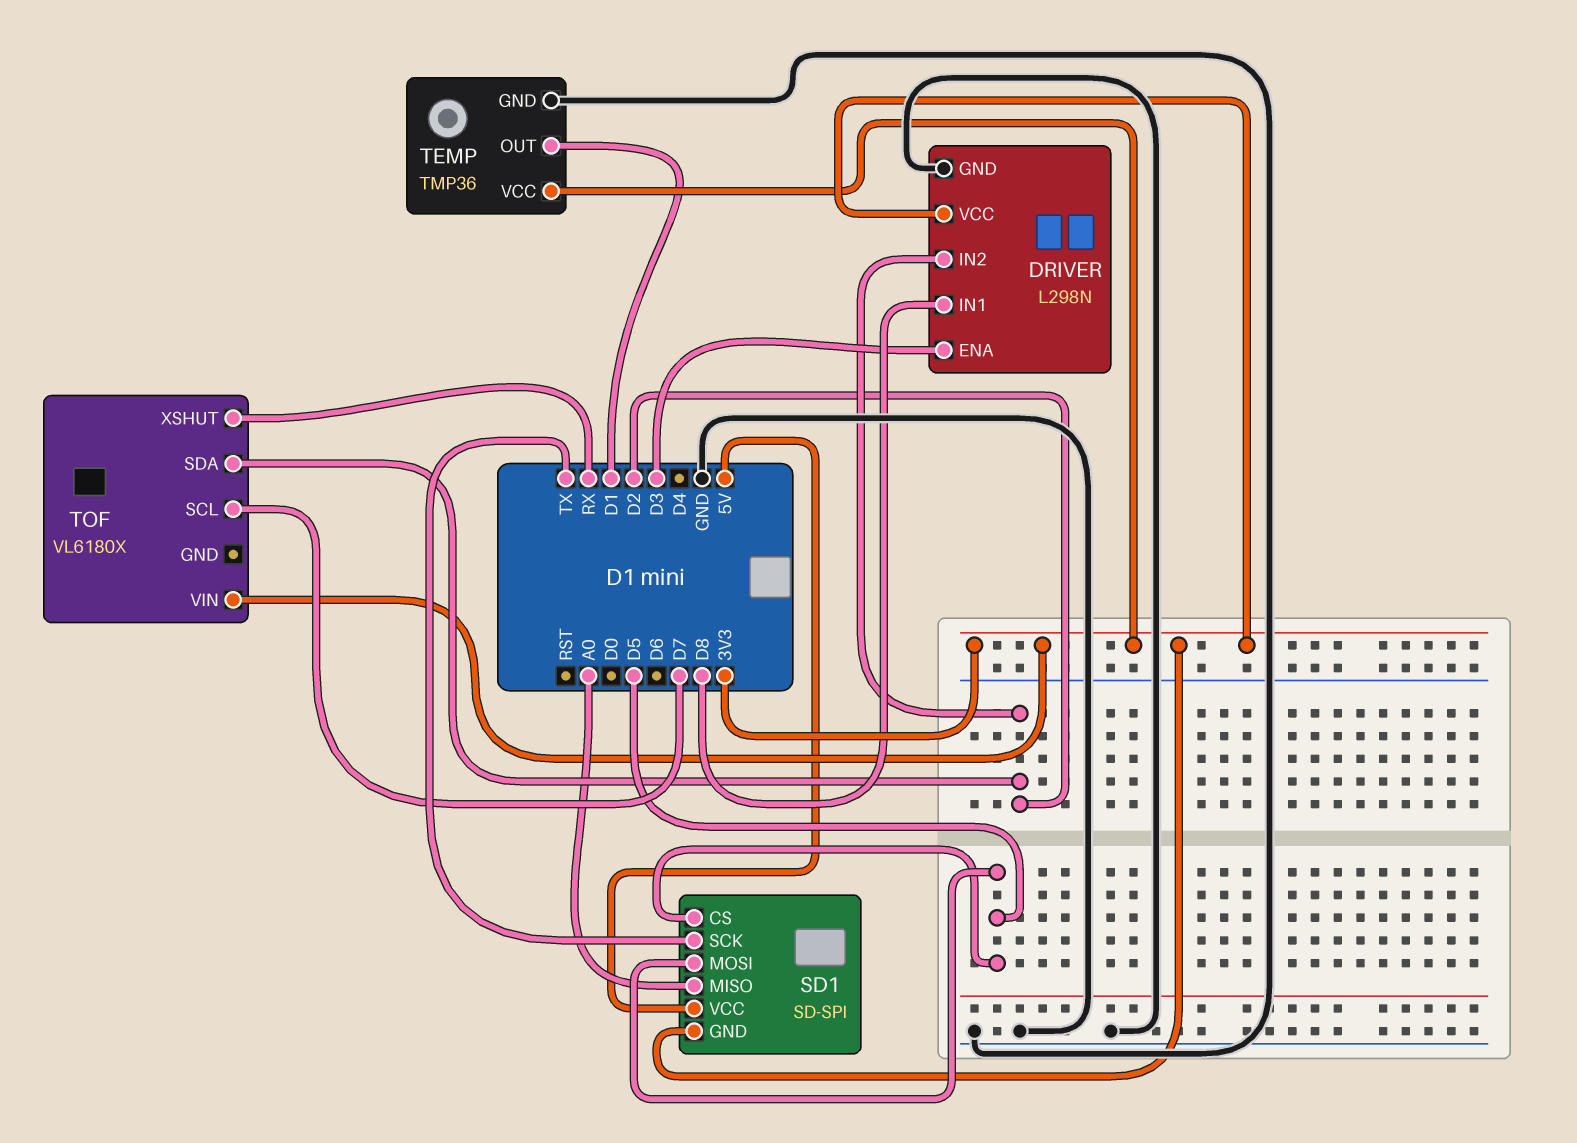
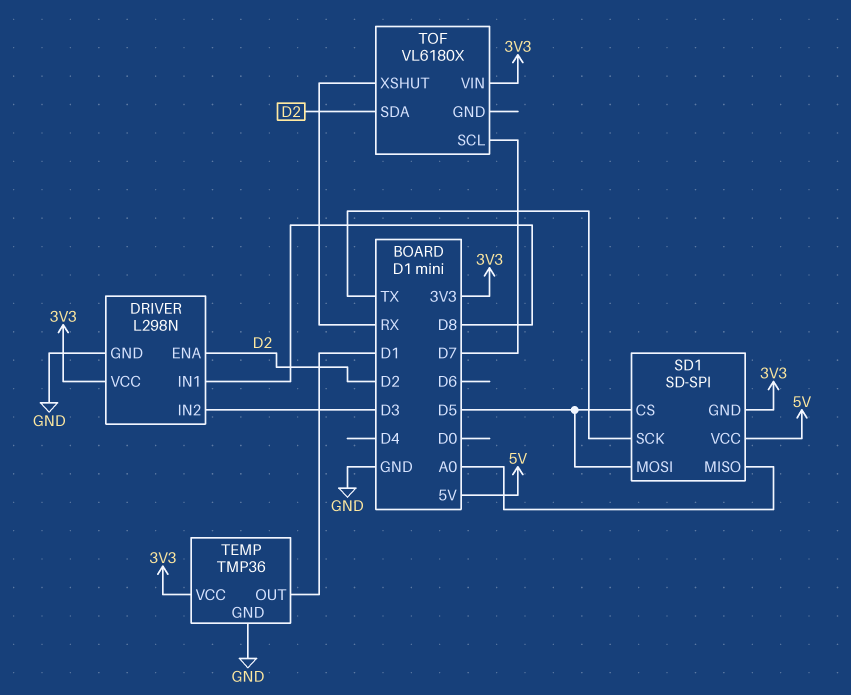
DRIVER pin ENA: D3 -> D2
DRIVER pin IN2: D2 -> D3

